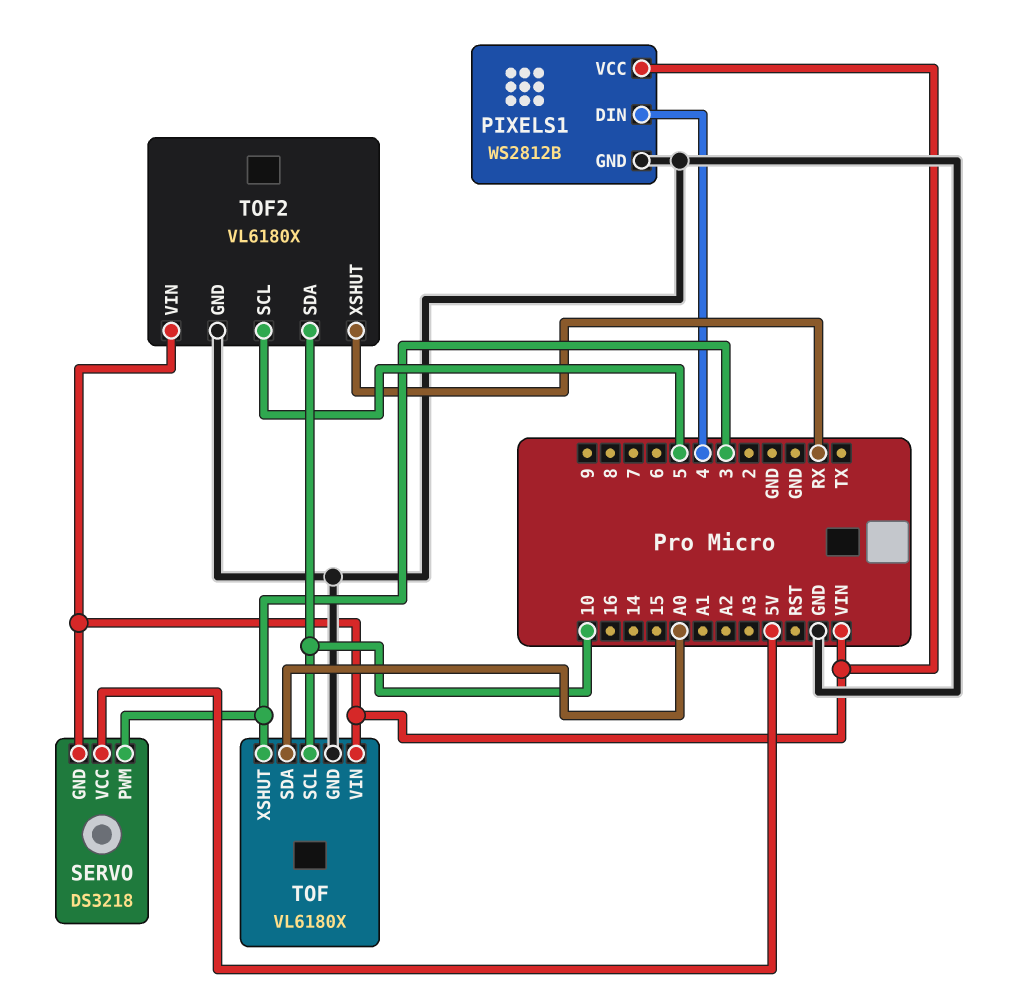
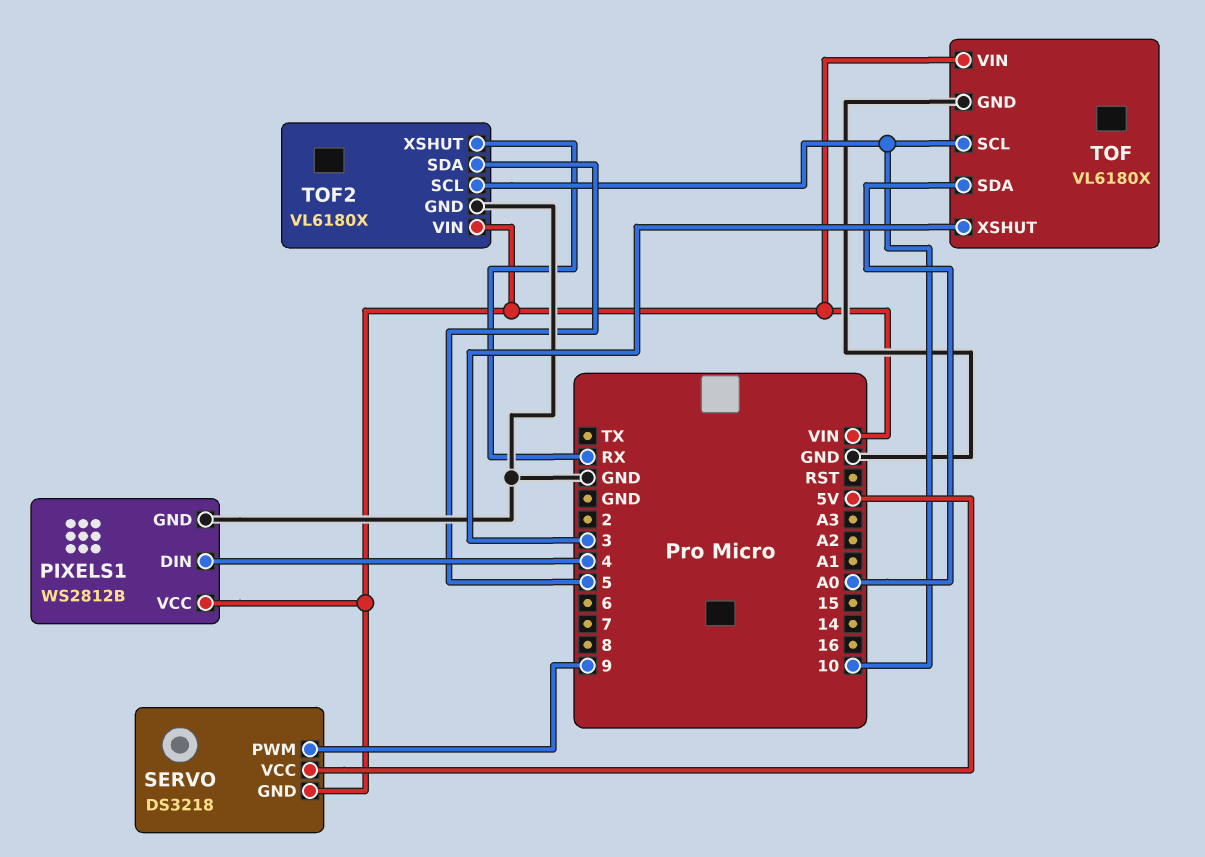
SERVO pin PWM: 3 -> 9
TOF2 pin SCL: 5 -> 10
TOF2 pin SDA: 10 -> 5

